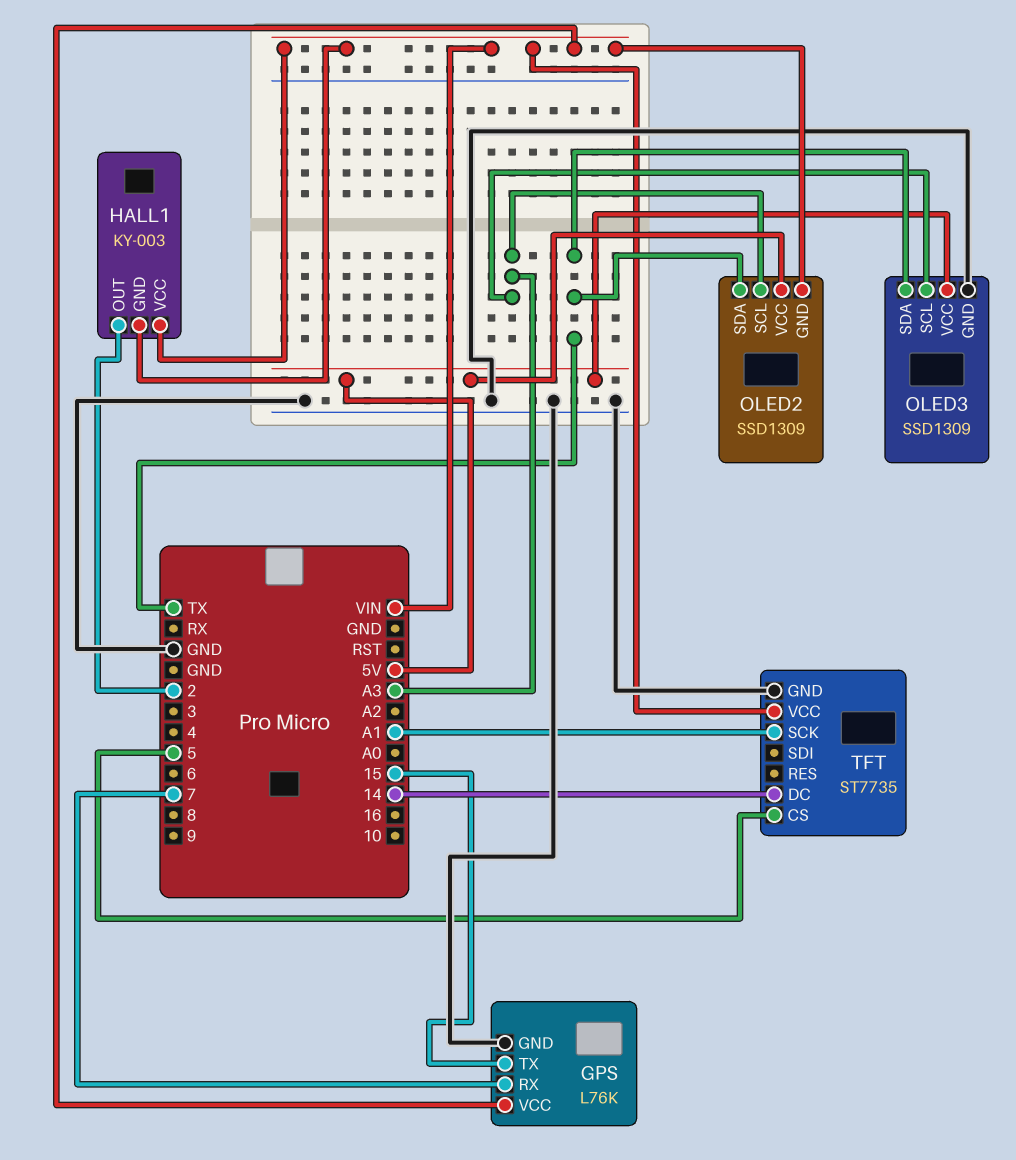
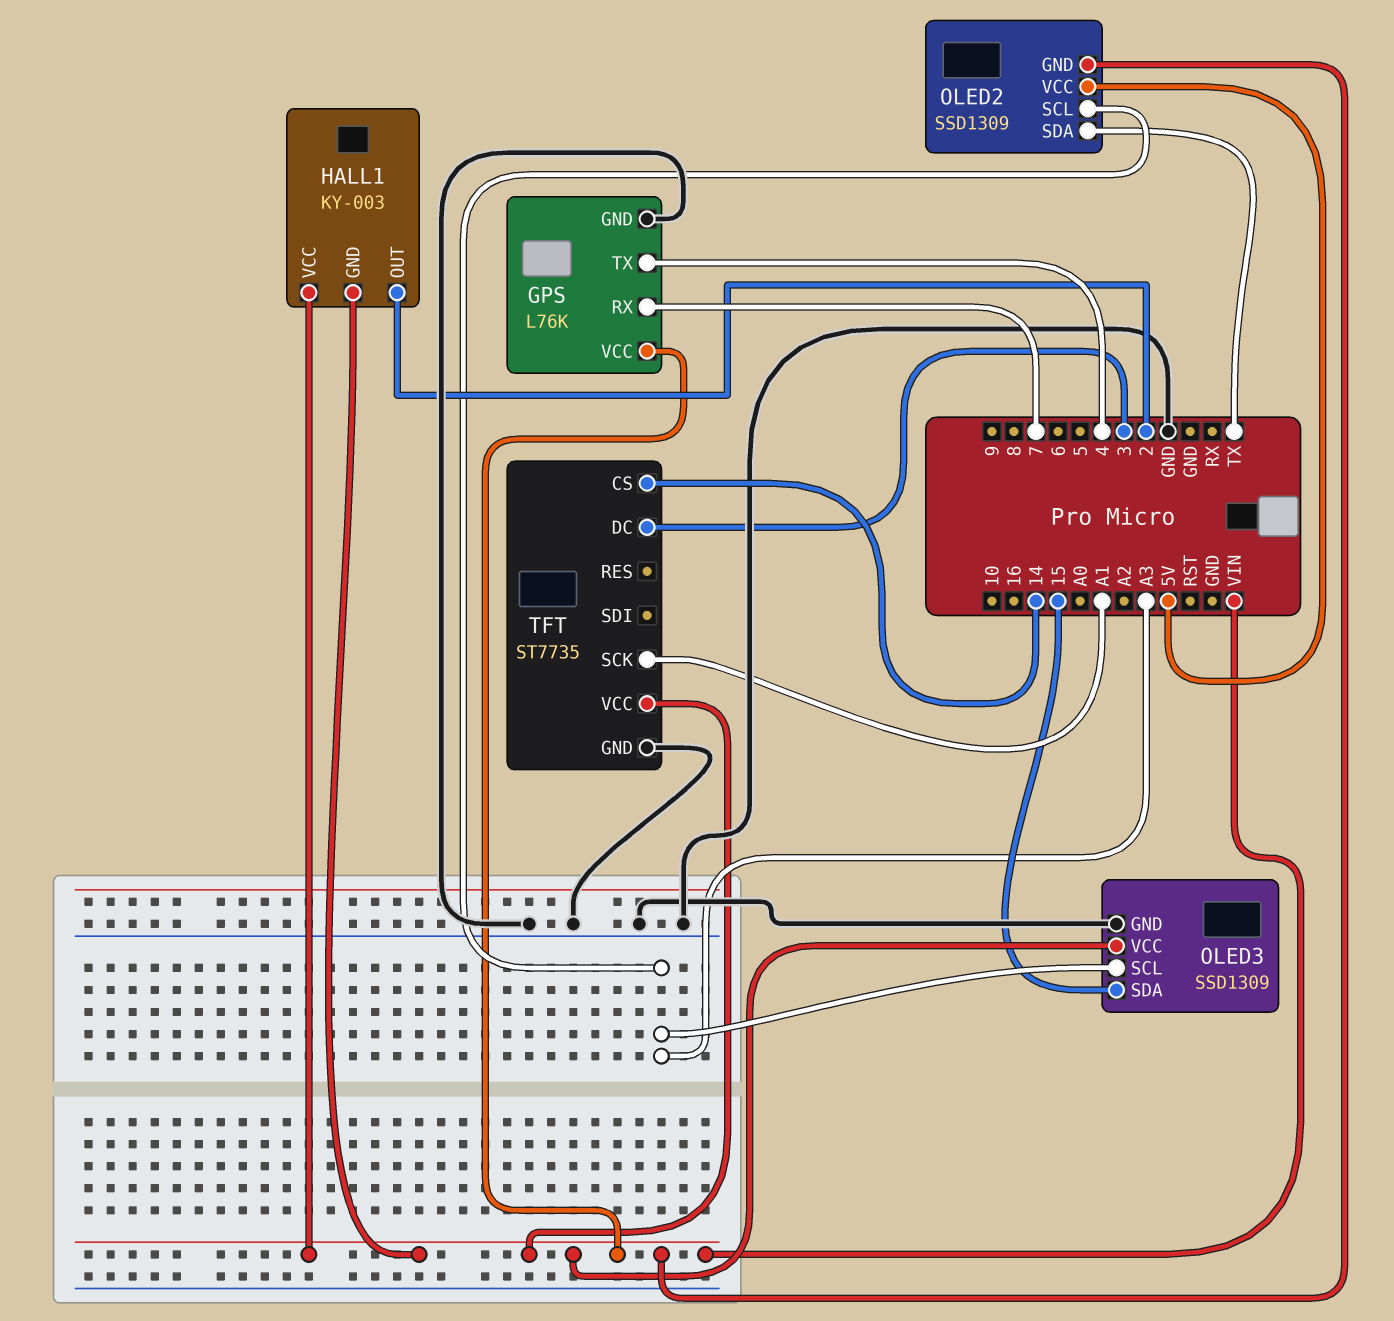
GPS pin TX: 15 -> 4
OLED3 pin SDA: TX -> 15
OLED3 pin VCC: 5V -> VIN
TFT pin CS: 5 -> 14
TFT pin DC: 14 -> 3

